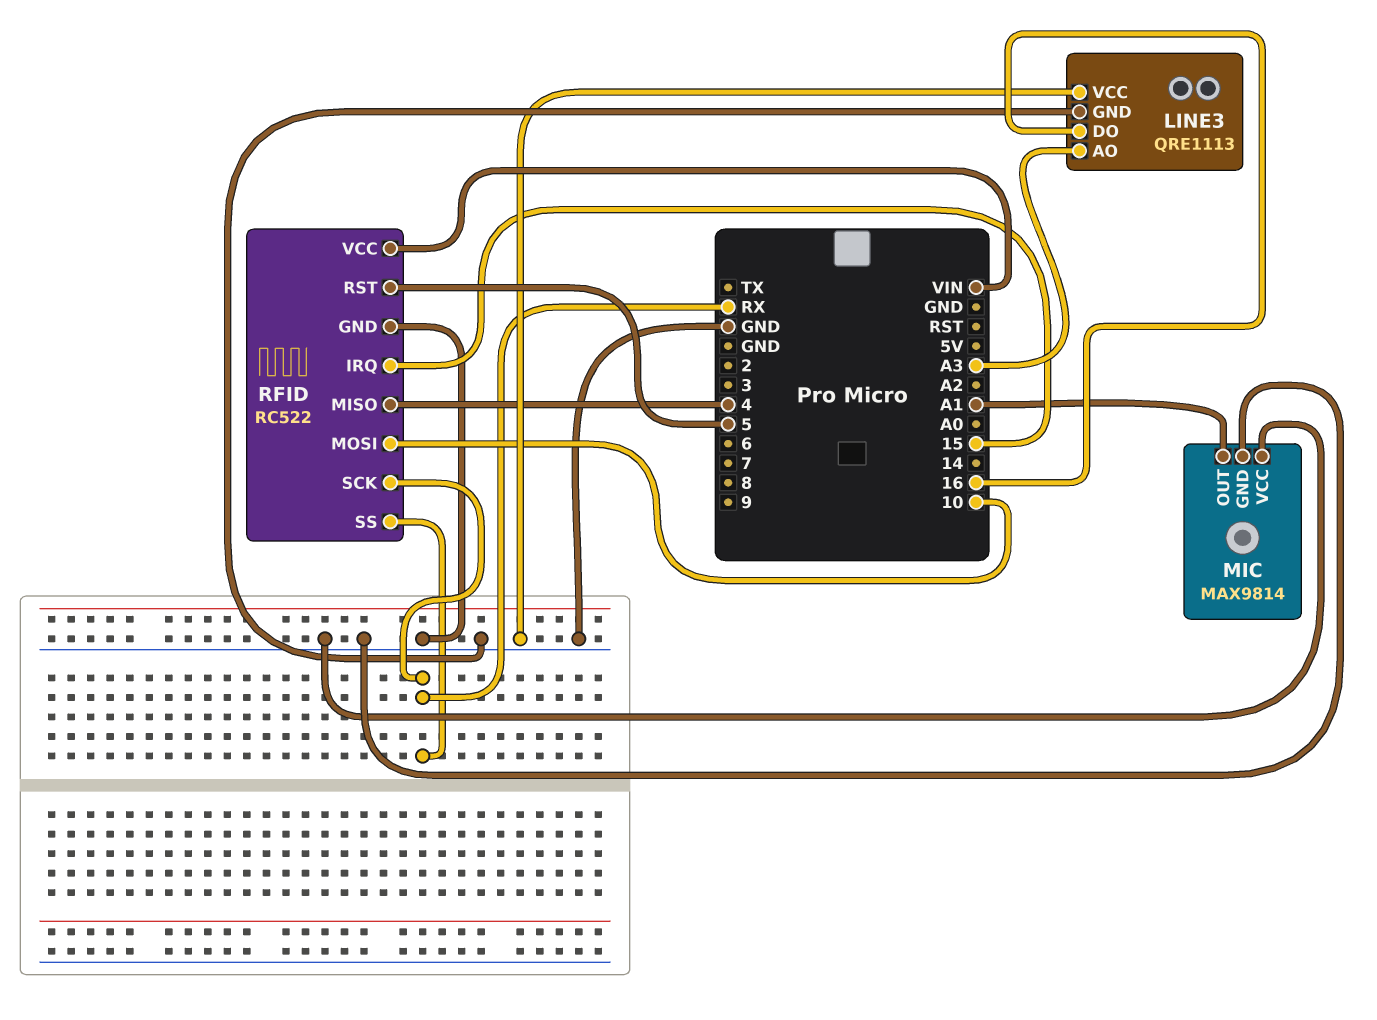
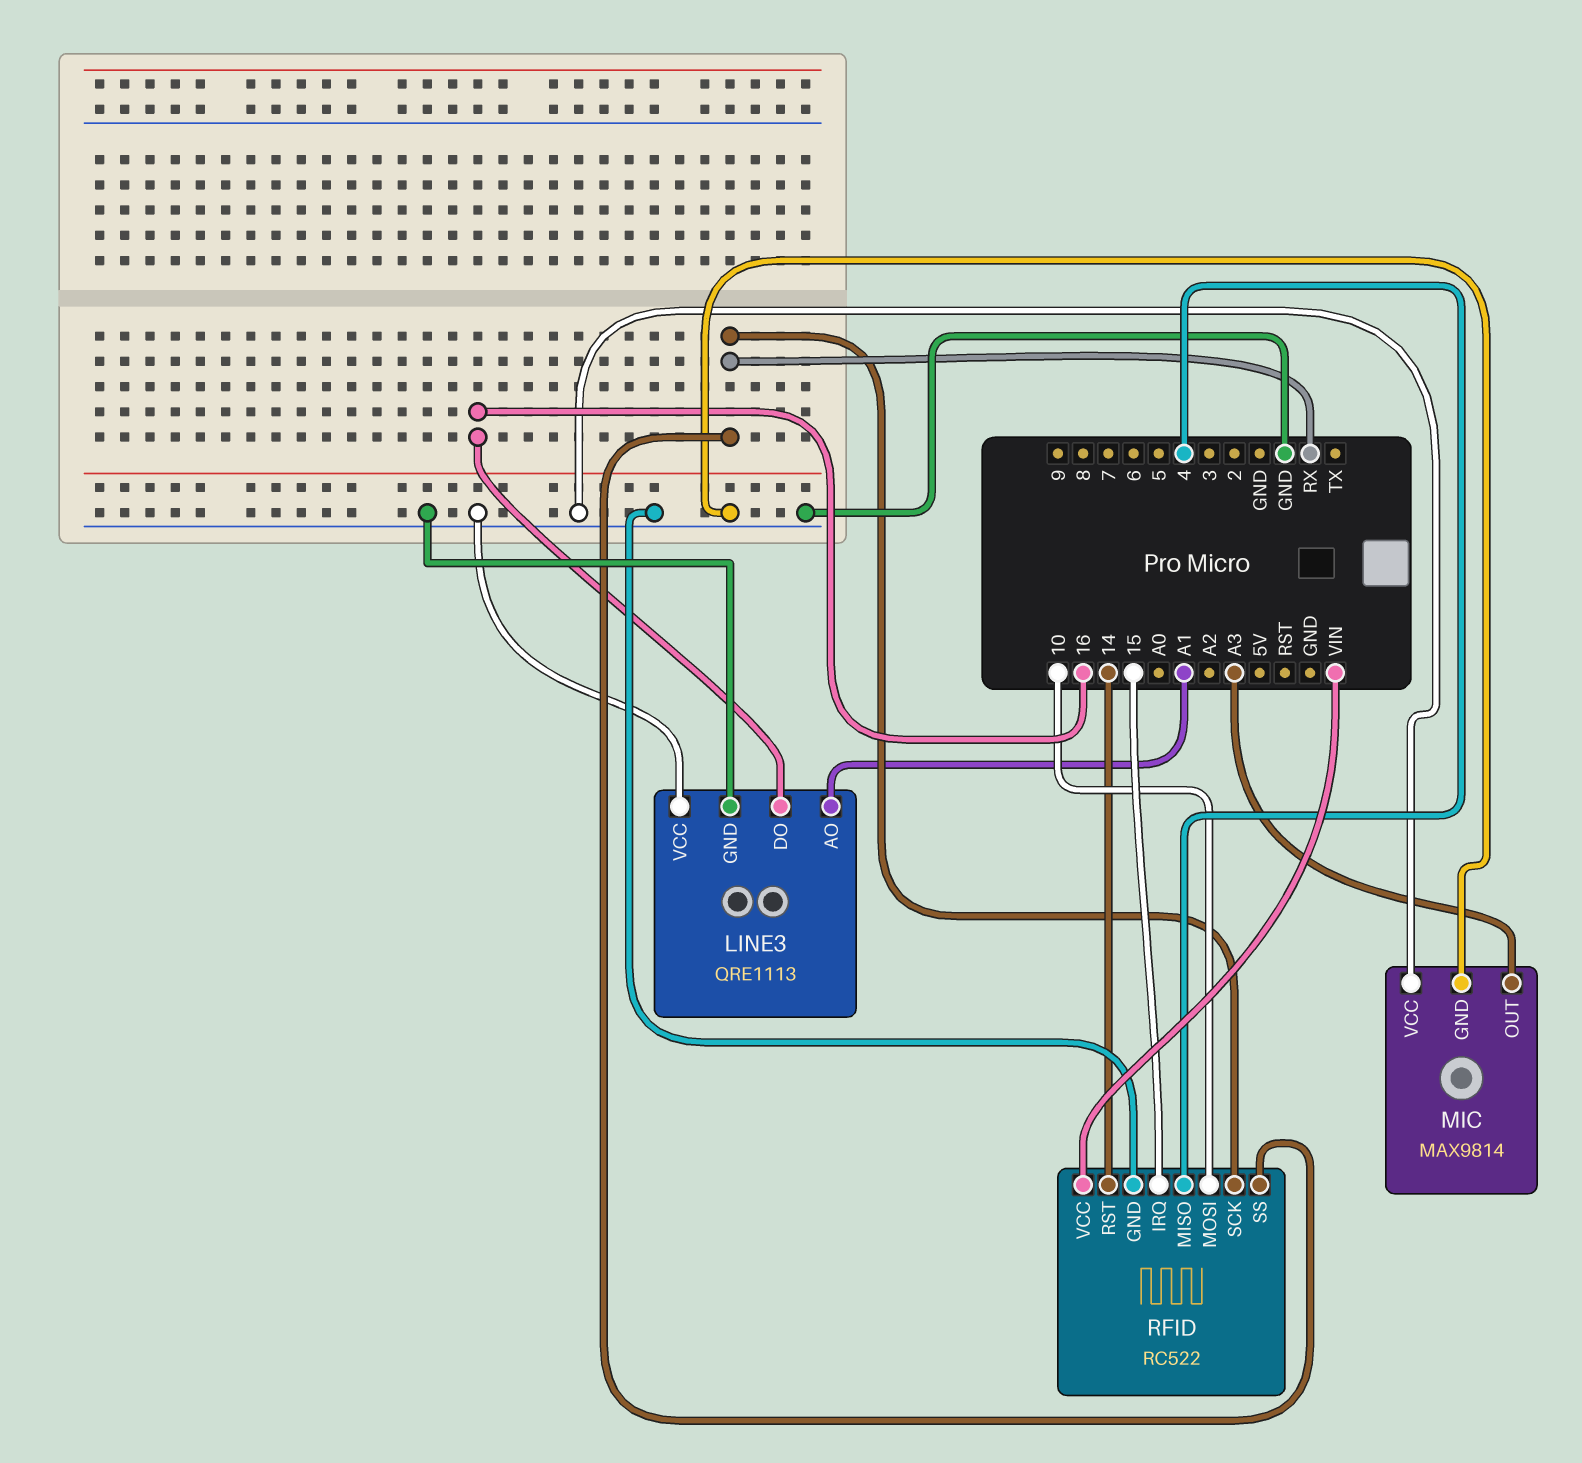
LINE3 pin AO: A3 -> A1
MIC pin OUT: A1 -> A3
RFID pin RST: 5 -> 14

